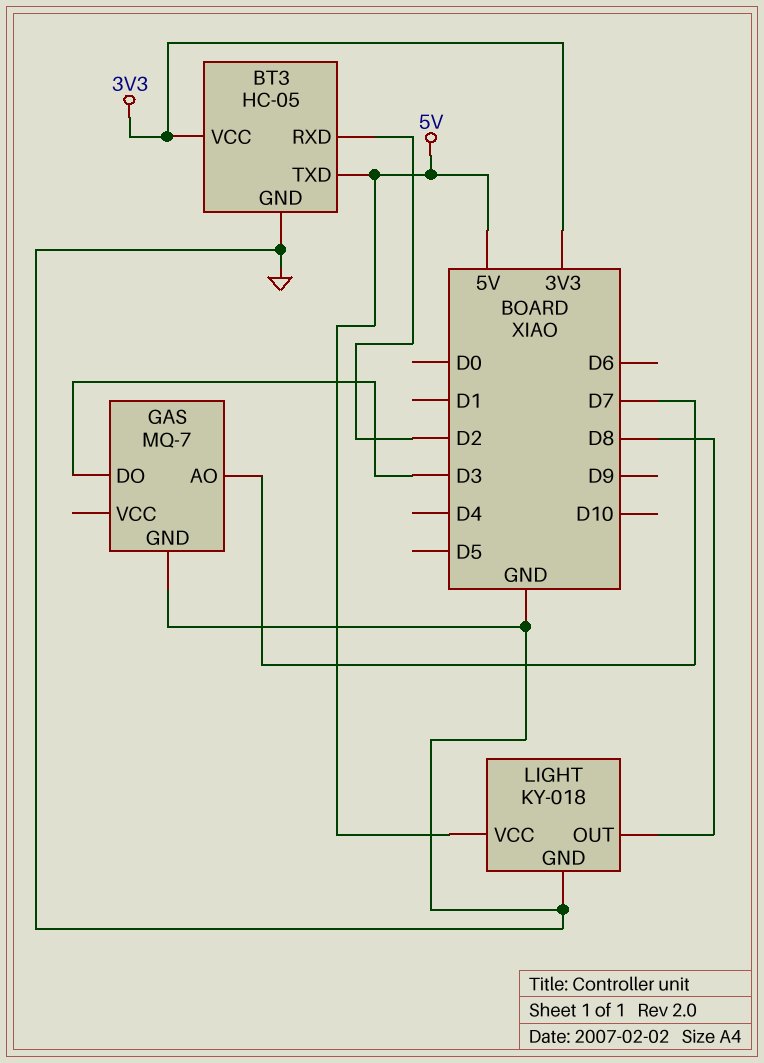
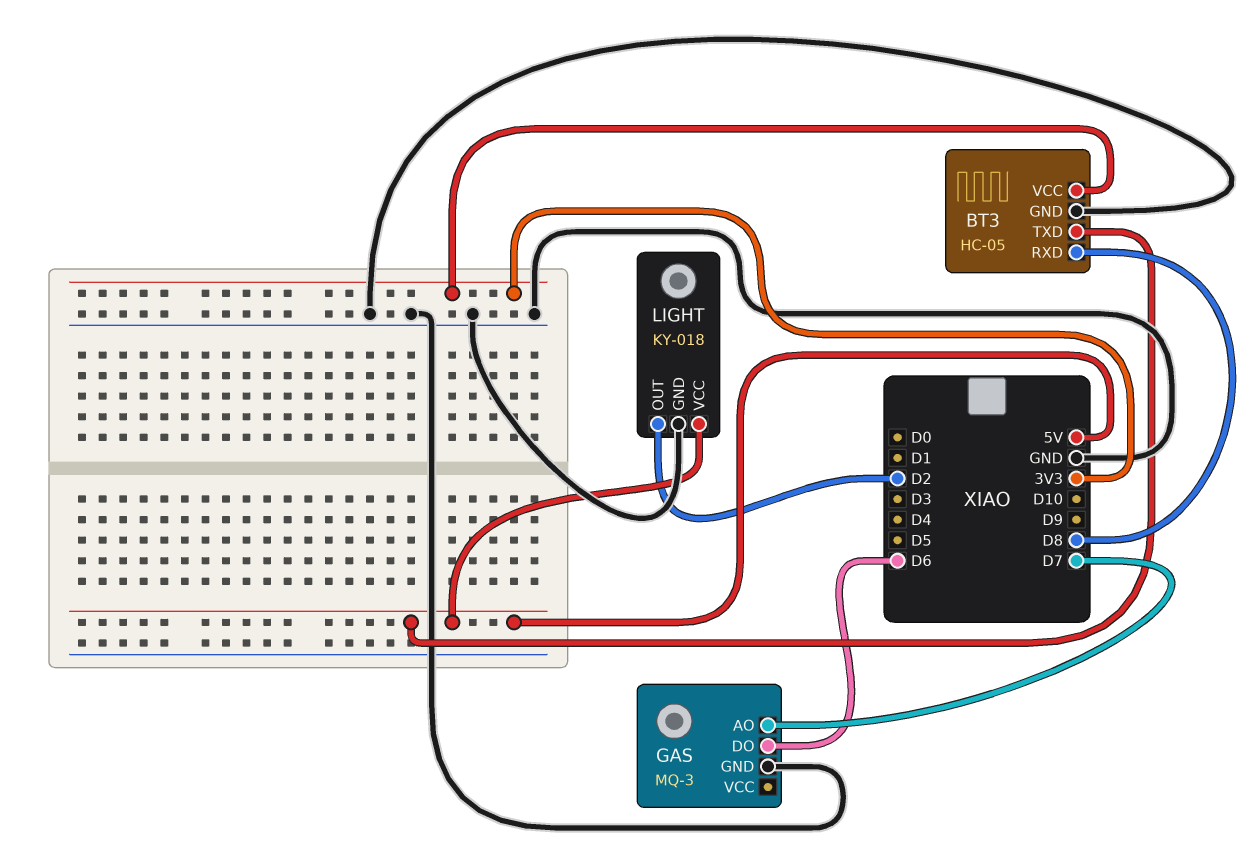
BT3 pin RXD: D2 -> D8
GAS: MQ-7 -> MQ-3
GAS pin DO: D3 -> D6
LIGHT pin OUT: D8 -> D2

